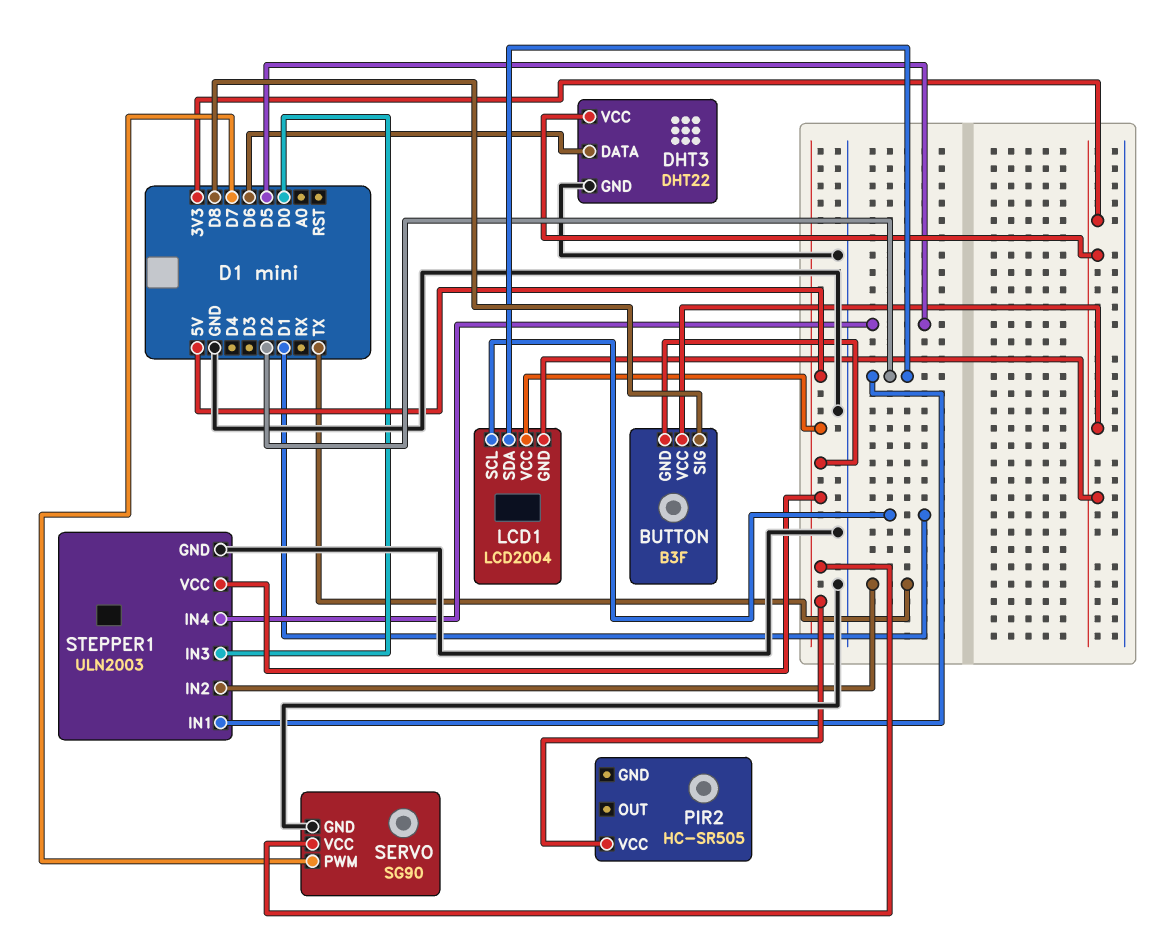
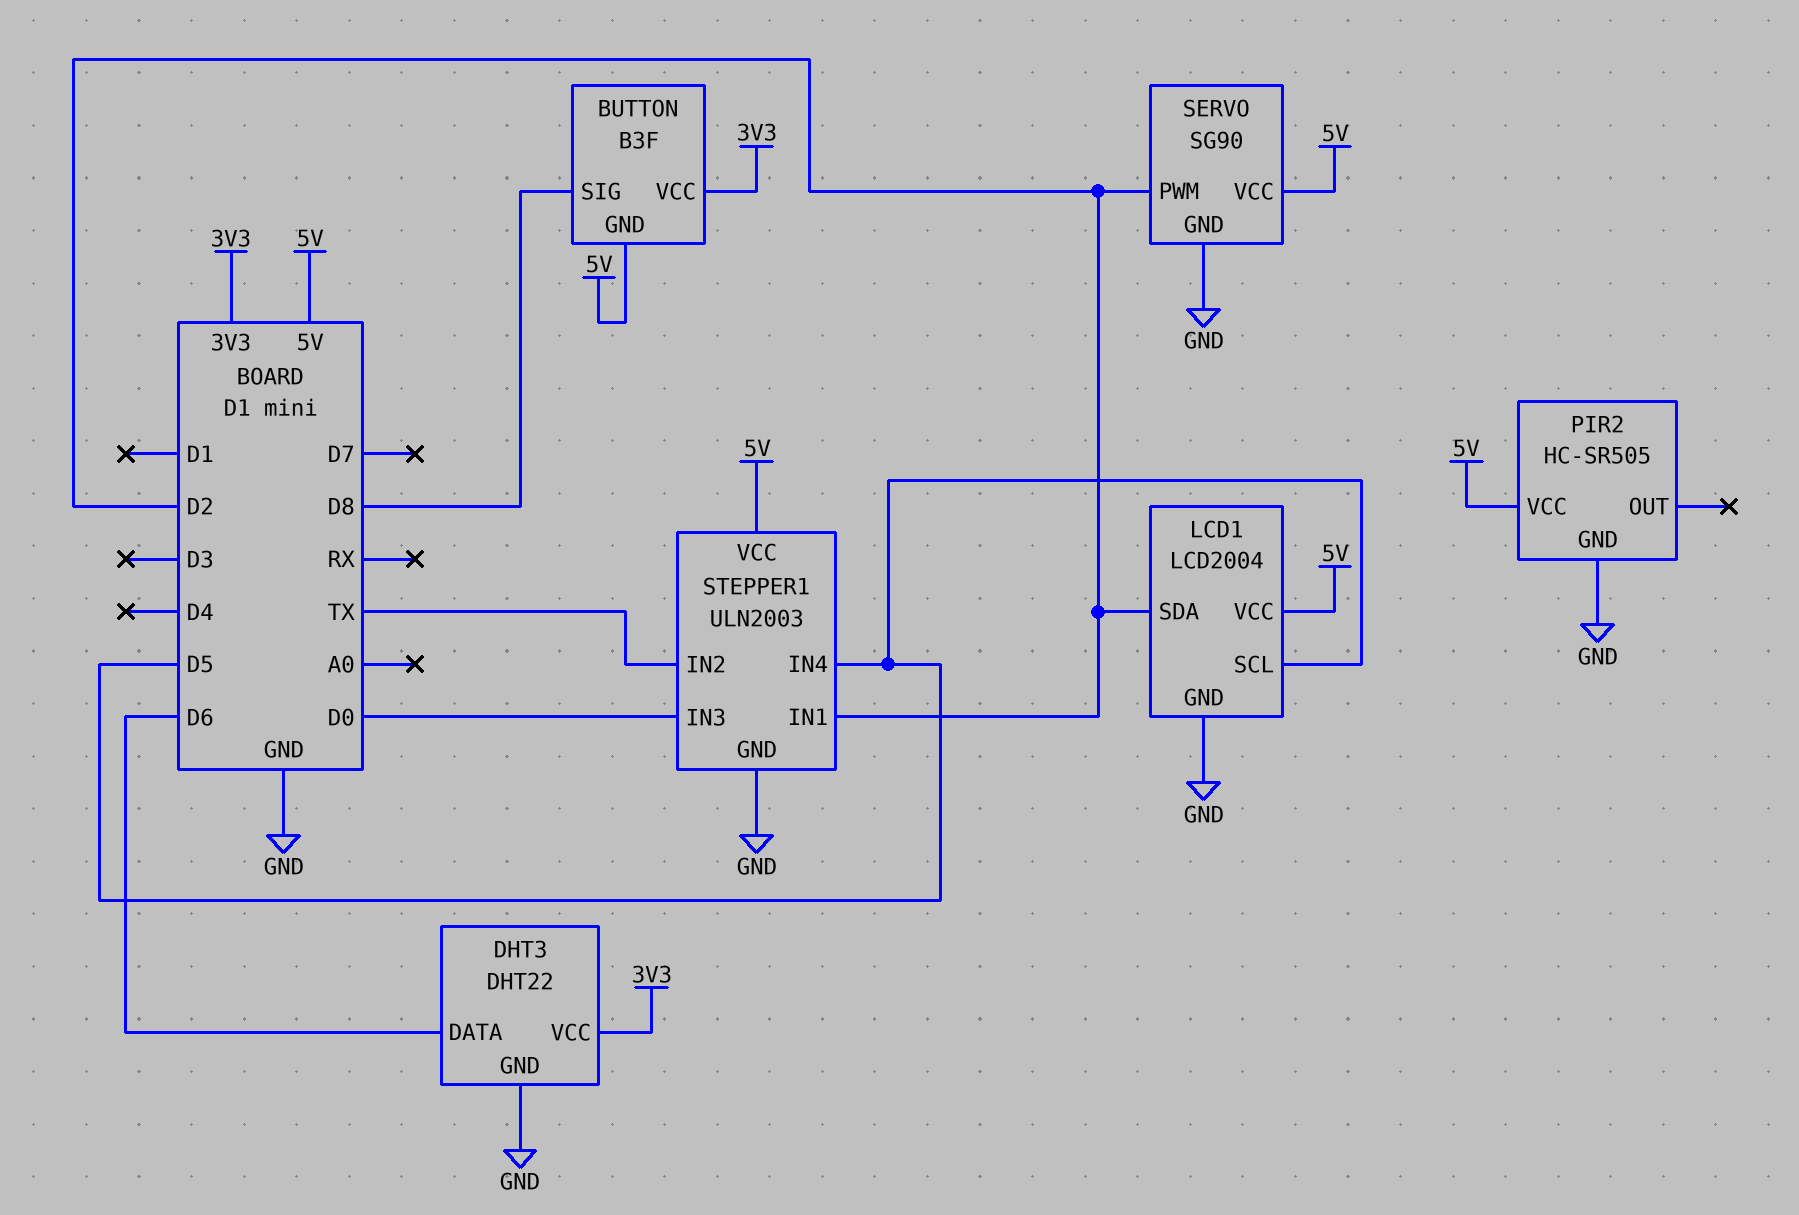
LCD1 pin GND: 3V3 -> GND
LCD1 pin SCL: D1 -> D5
PIR2 pin GND: none -> GND
SERVO pin PWM: D7 -> D2

